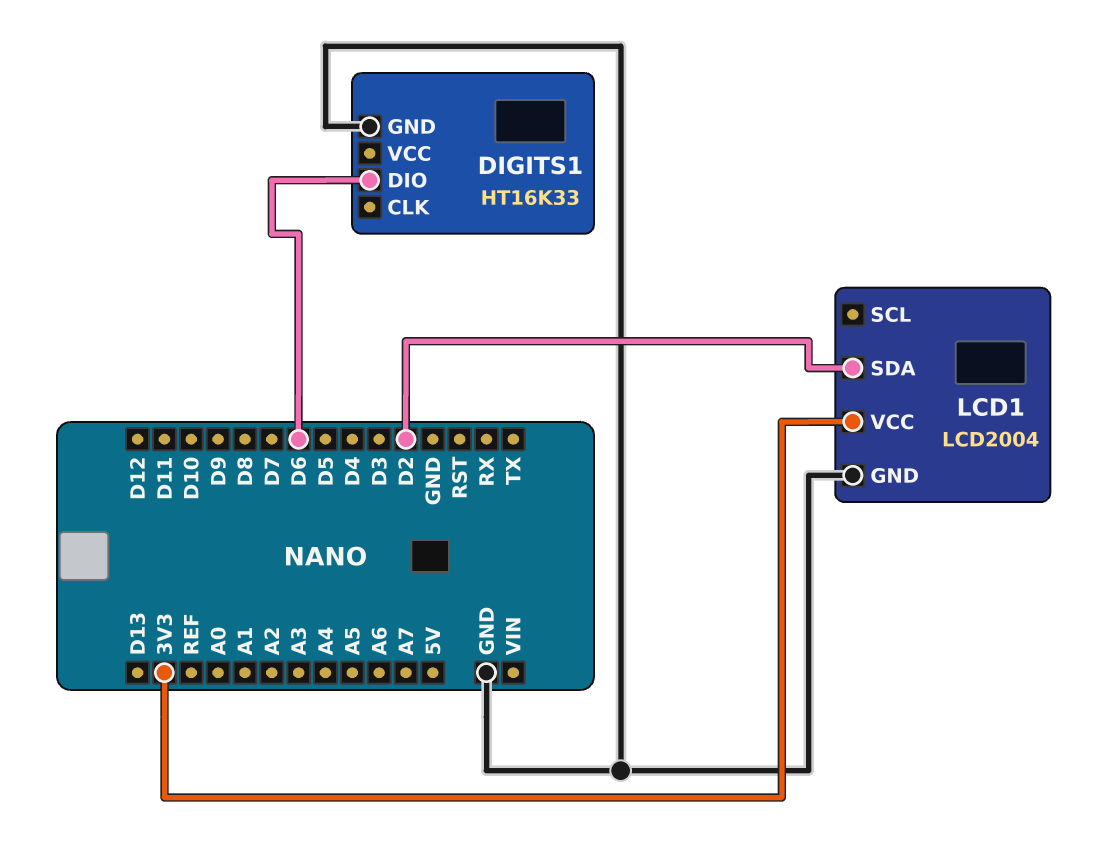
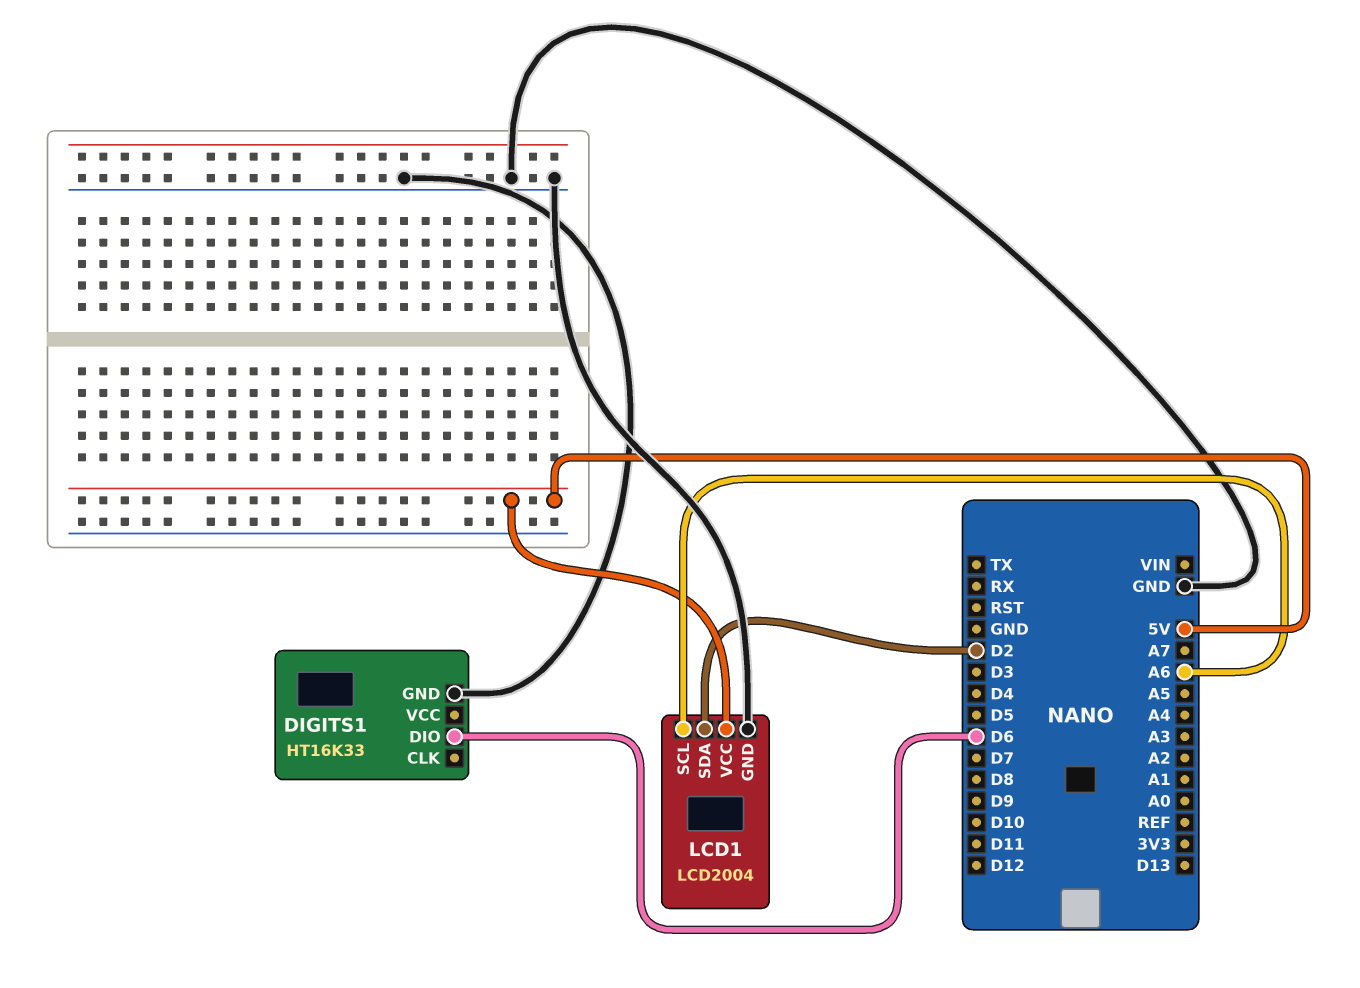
LCD1 pin SCL: none -> A6
LCD1 pin VCC: 3V3 -> 5V

